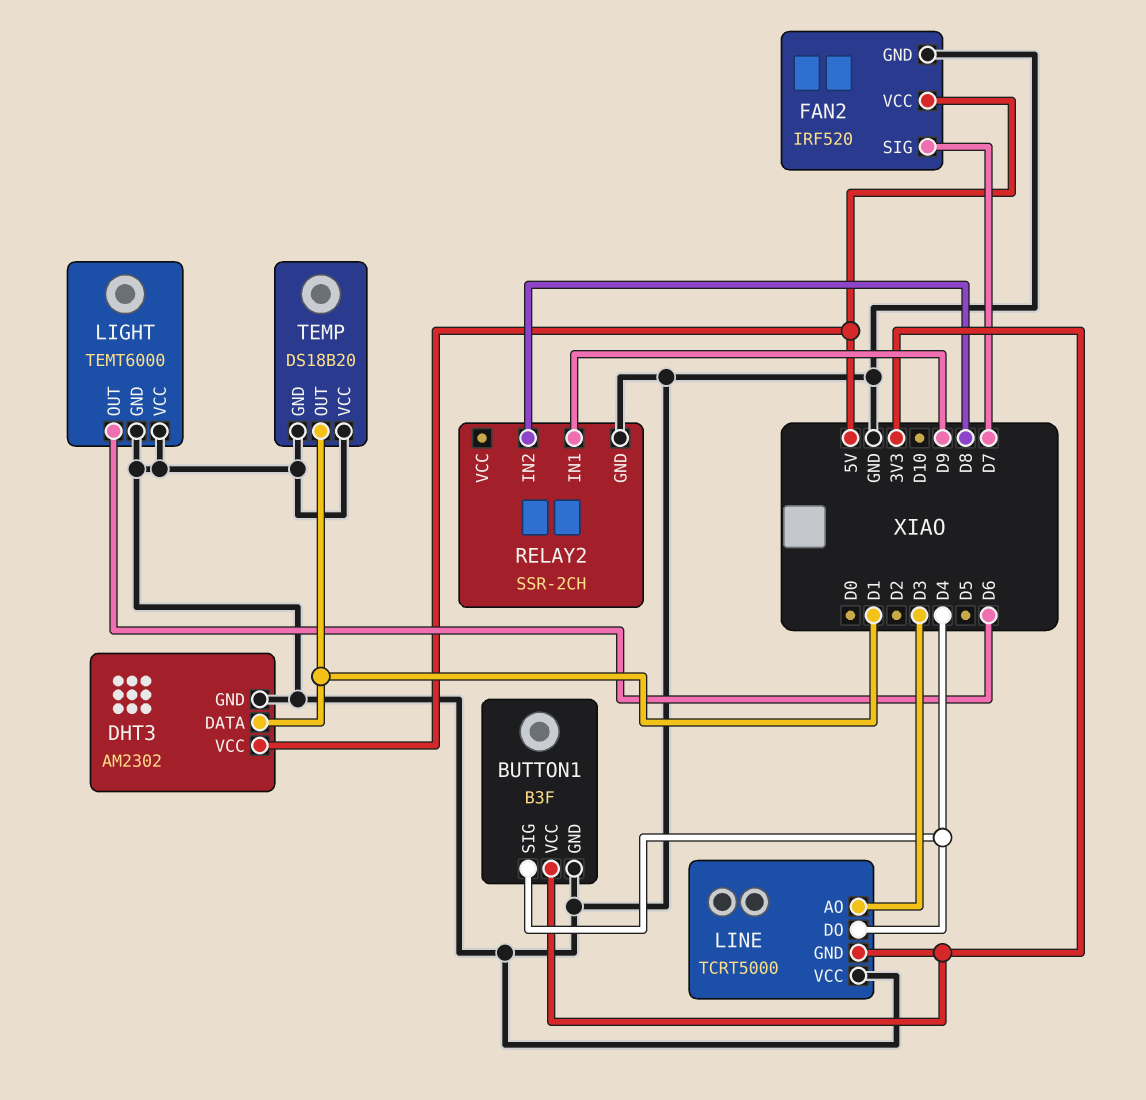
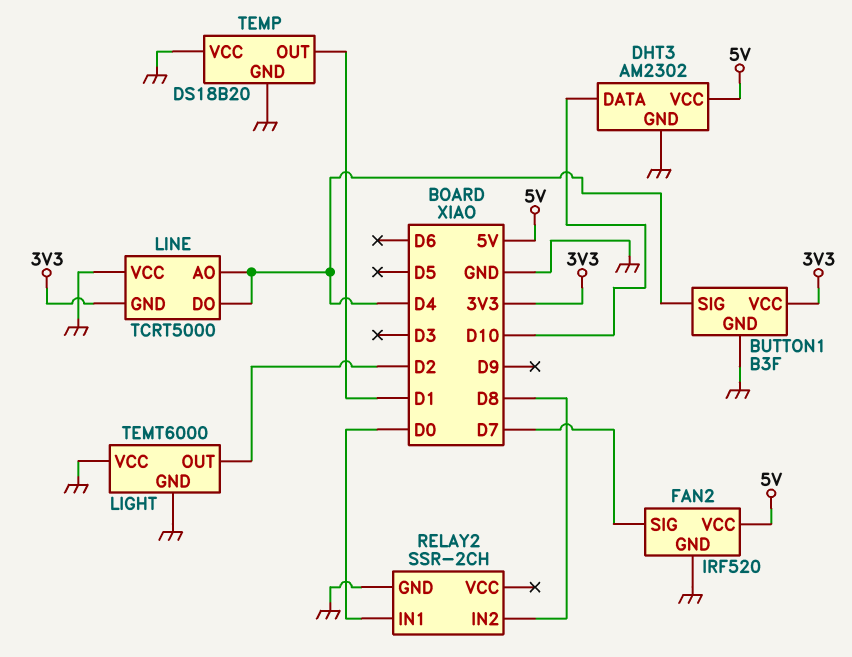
DHT3 pin DATA: D1 -> D10
LIGHT pin OUT: D6 -> D2
LINE pin AO: D3 -> D4
RELAY2 pin IN1: D9 -> D0

